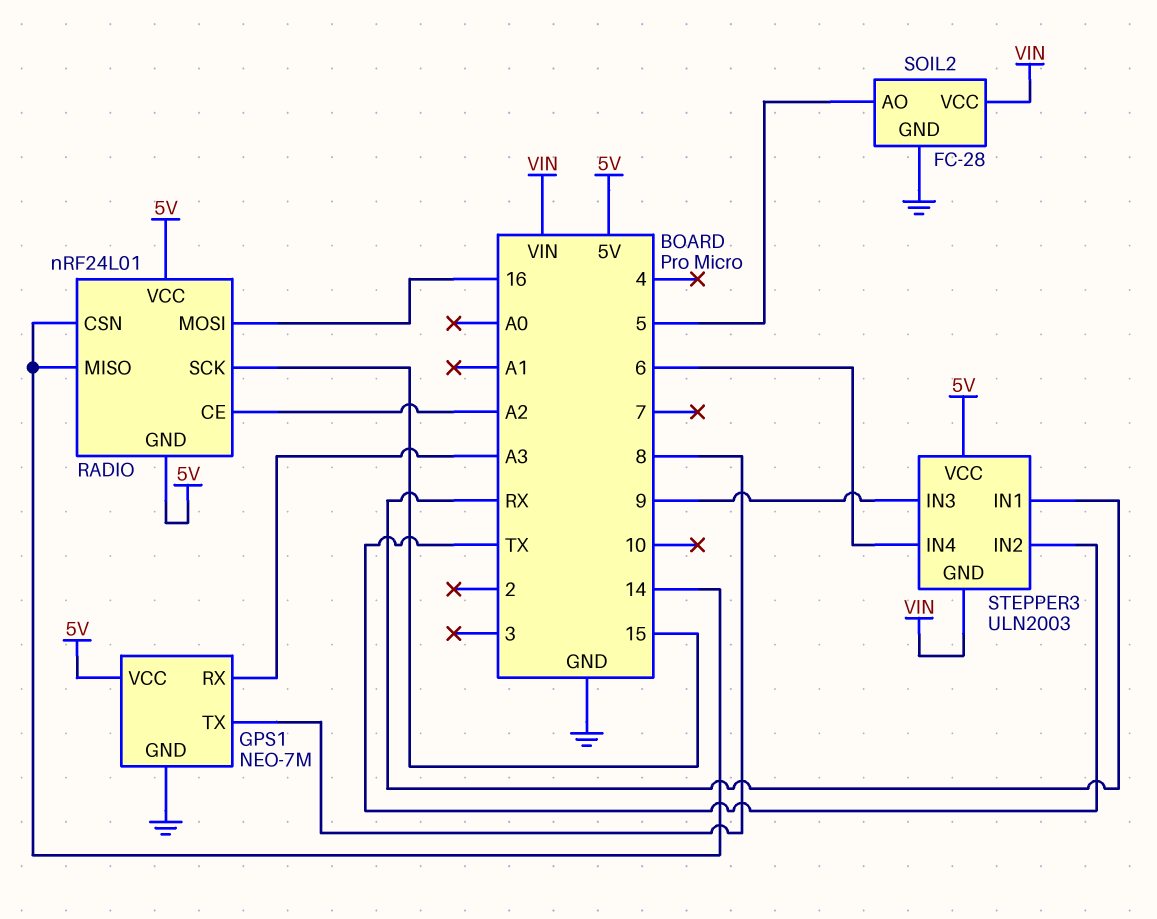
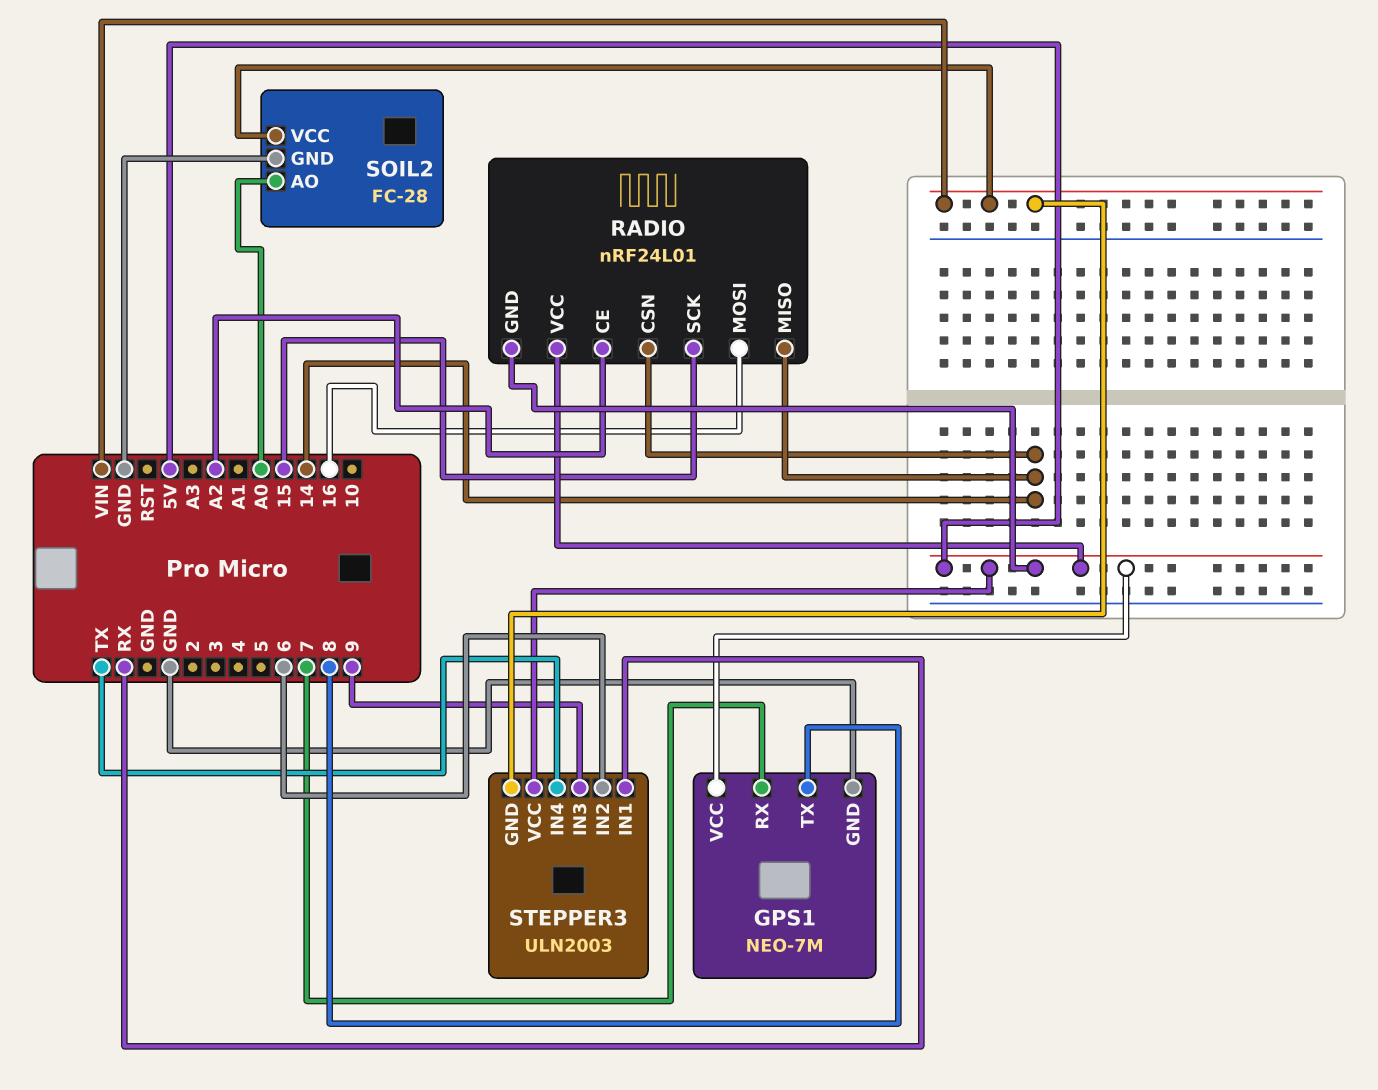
GPS1 pin RX: A3 -> 7
SOIL2 pin AO: 5 -> A0
STEPPER3 pin IN2: TX -> 6
STEPPER3 pin IN4: 6 -> TX

